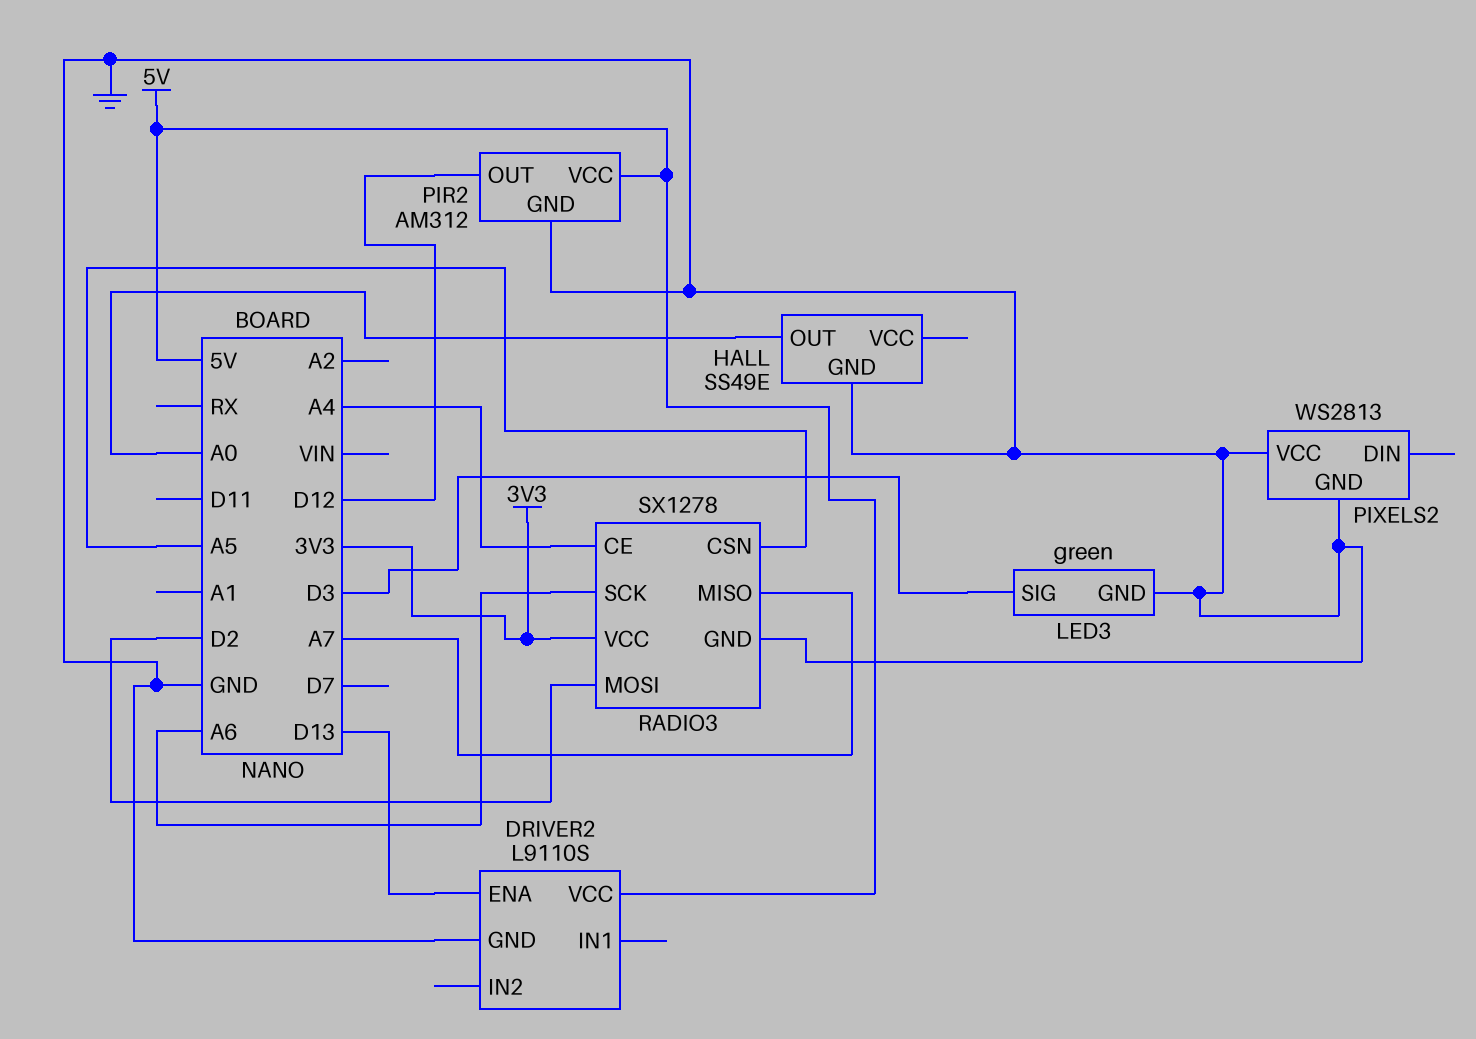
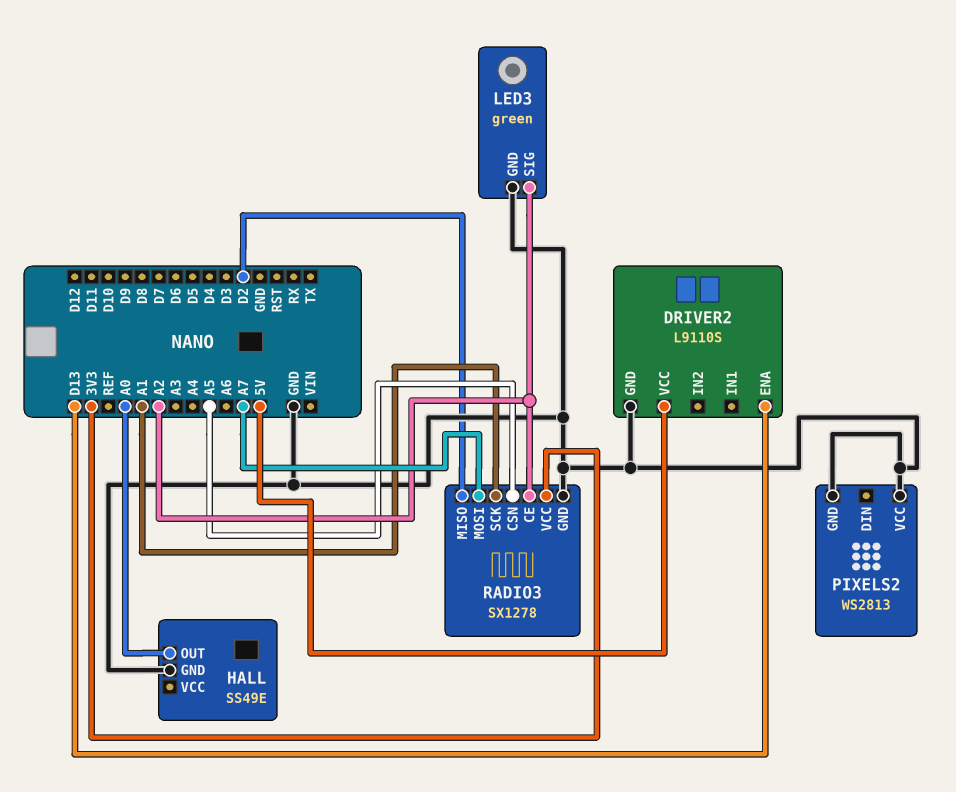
LED3 pin SIG: D3 -> A2
PIR2: AM312 -> none
PIR2 pin GND: GND -> none
PIR2 pin OUT: D12 -> none
PIR2 pin VCC: 5V -> none
RADIO3 pin CE: A4 -> A2
RADIO3 pin MISO: A7 -> D2
RADIO3 pin MOSI: D2 -> A7
RADIO3 pin SCK: A6 -> A1

